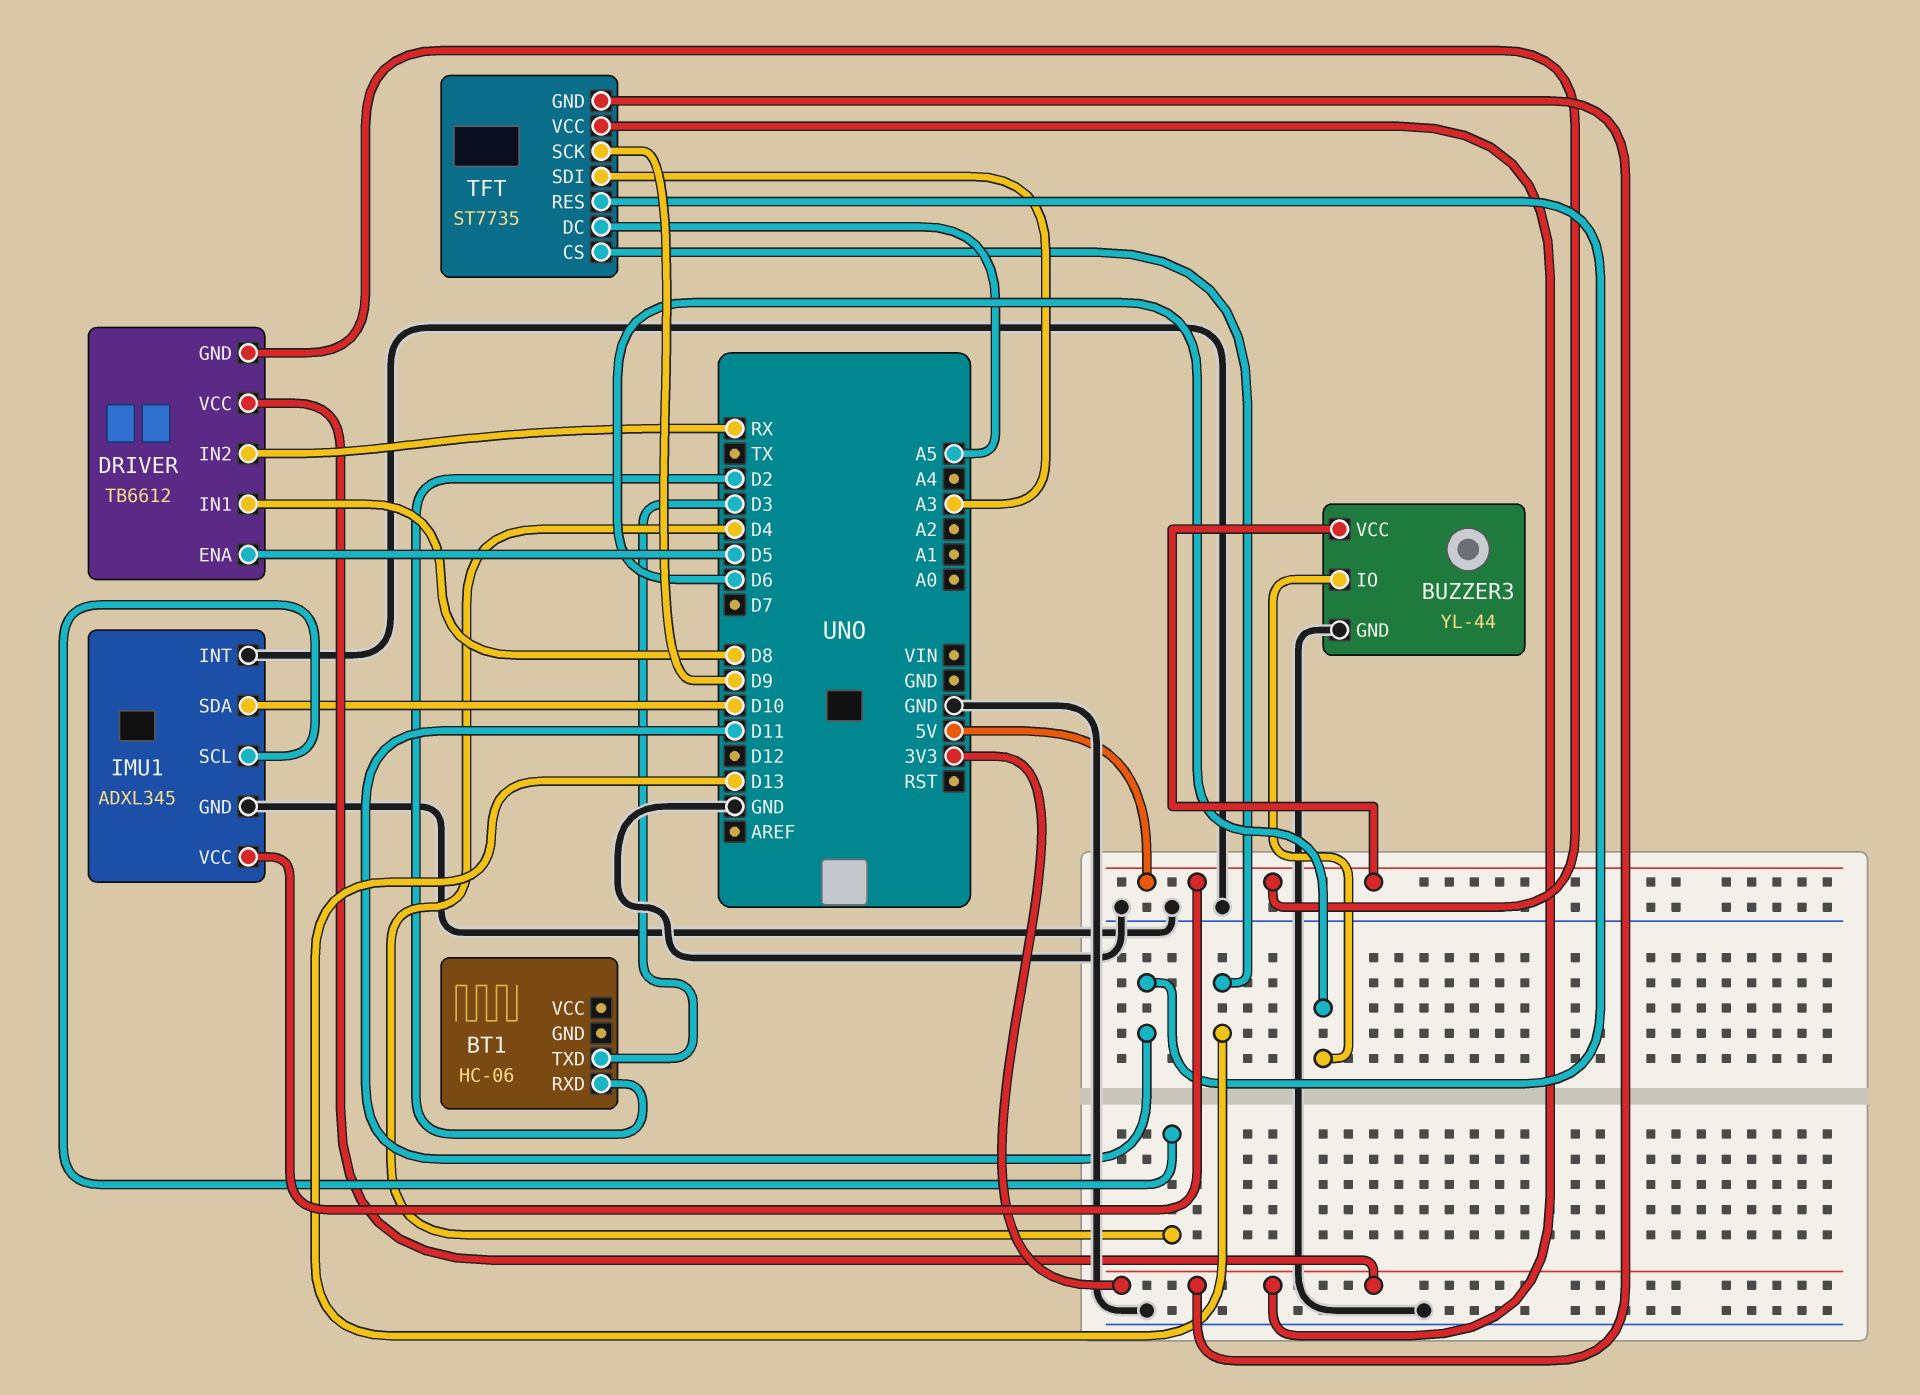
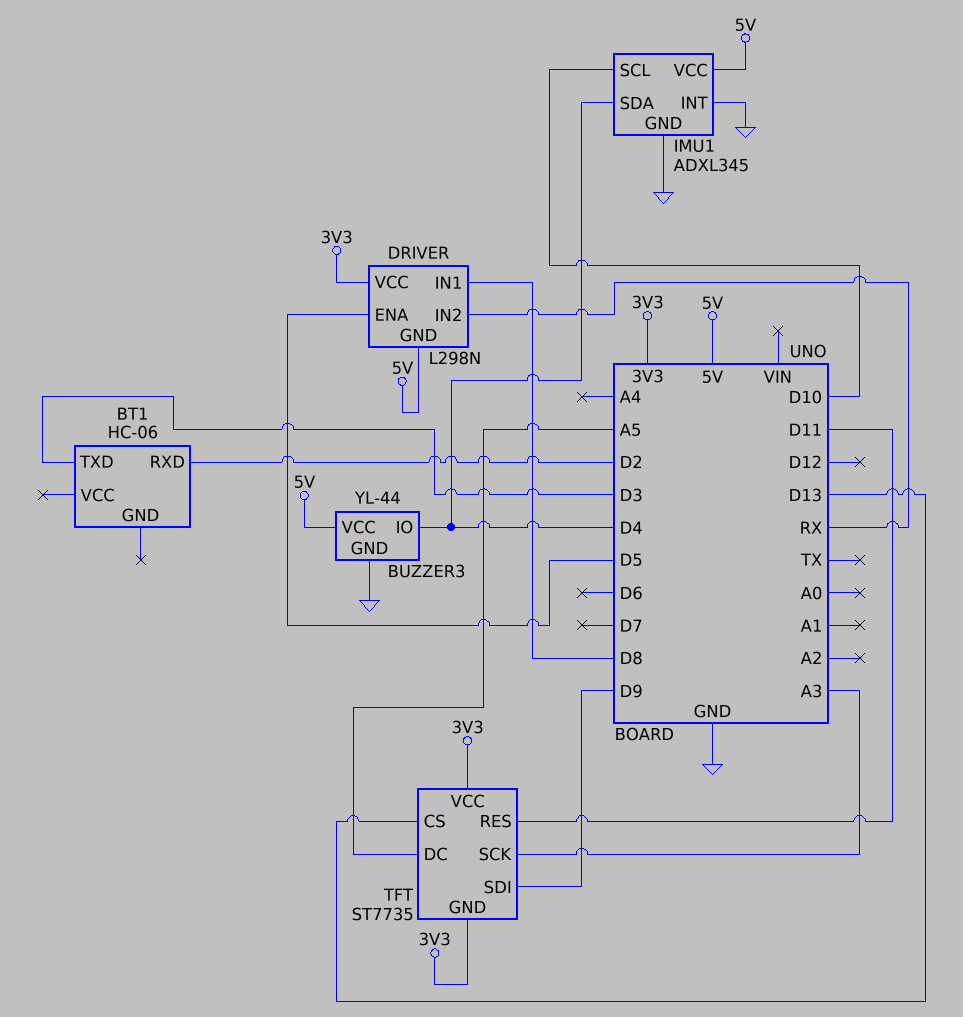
BUZZER3 pin IO: D6 -> D4
DRIVER: TB6612 -> L298N
IMU1 pin SCL: D4 -> D10
IMU1 pin SDA: D10 -> D4
TFT pin SCK: D9 -> A3
TFT pin SDI: A3 -> D9

